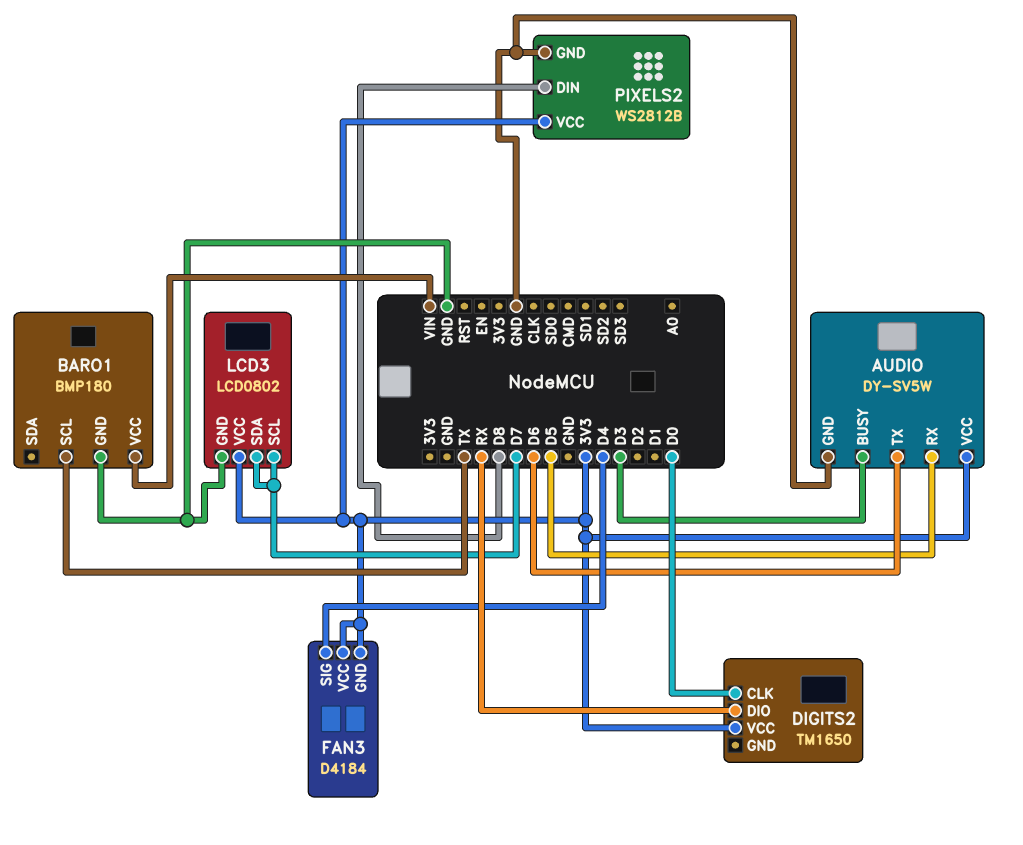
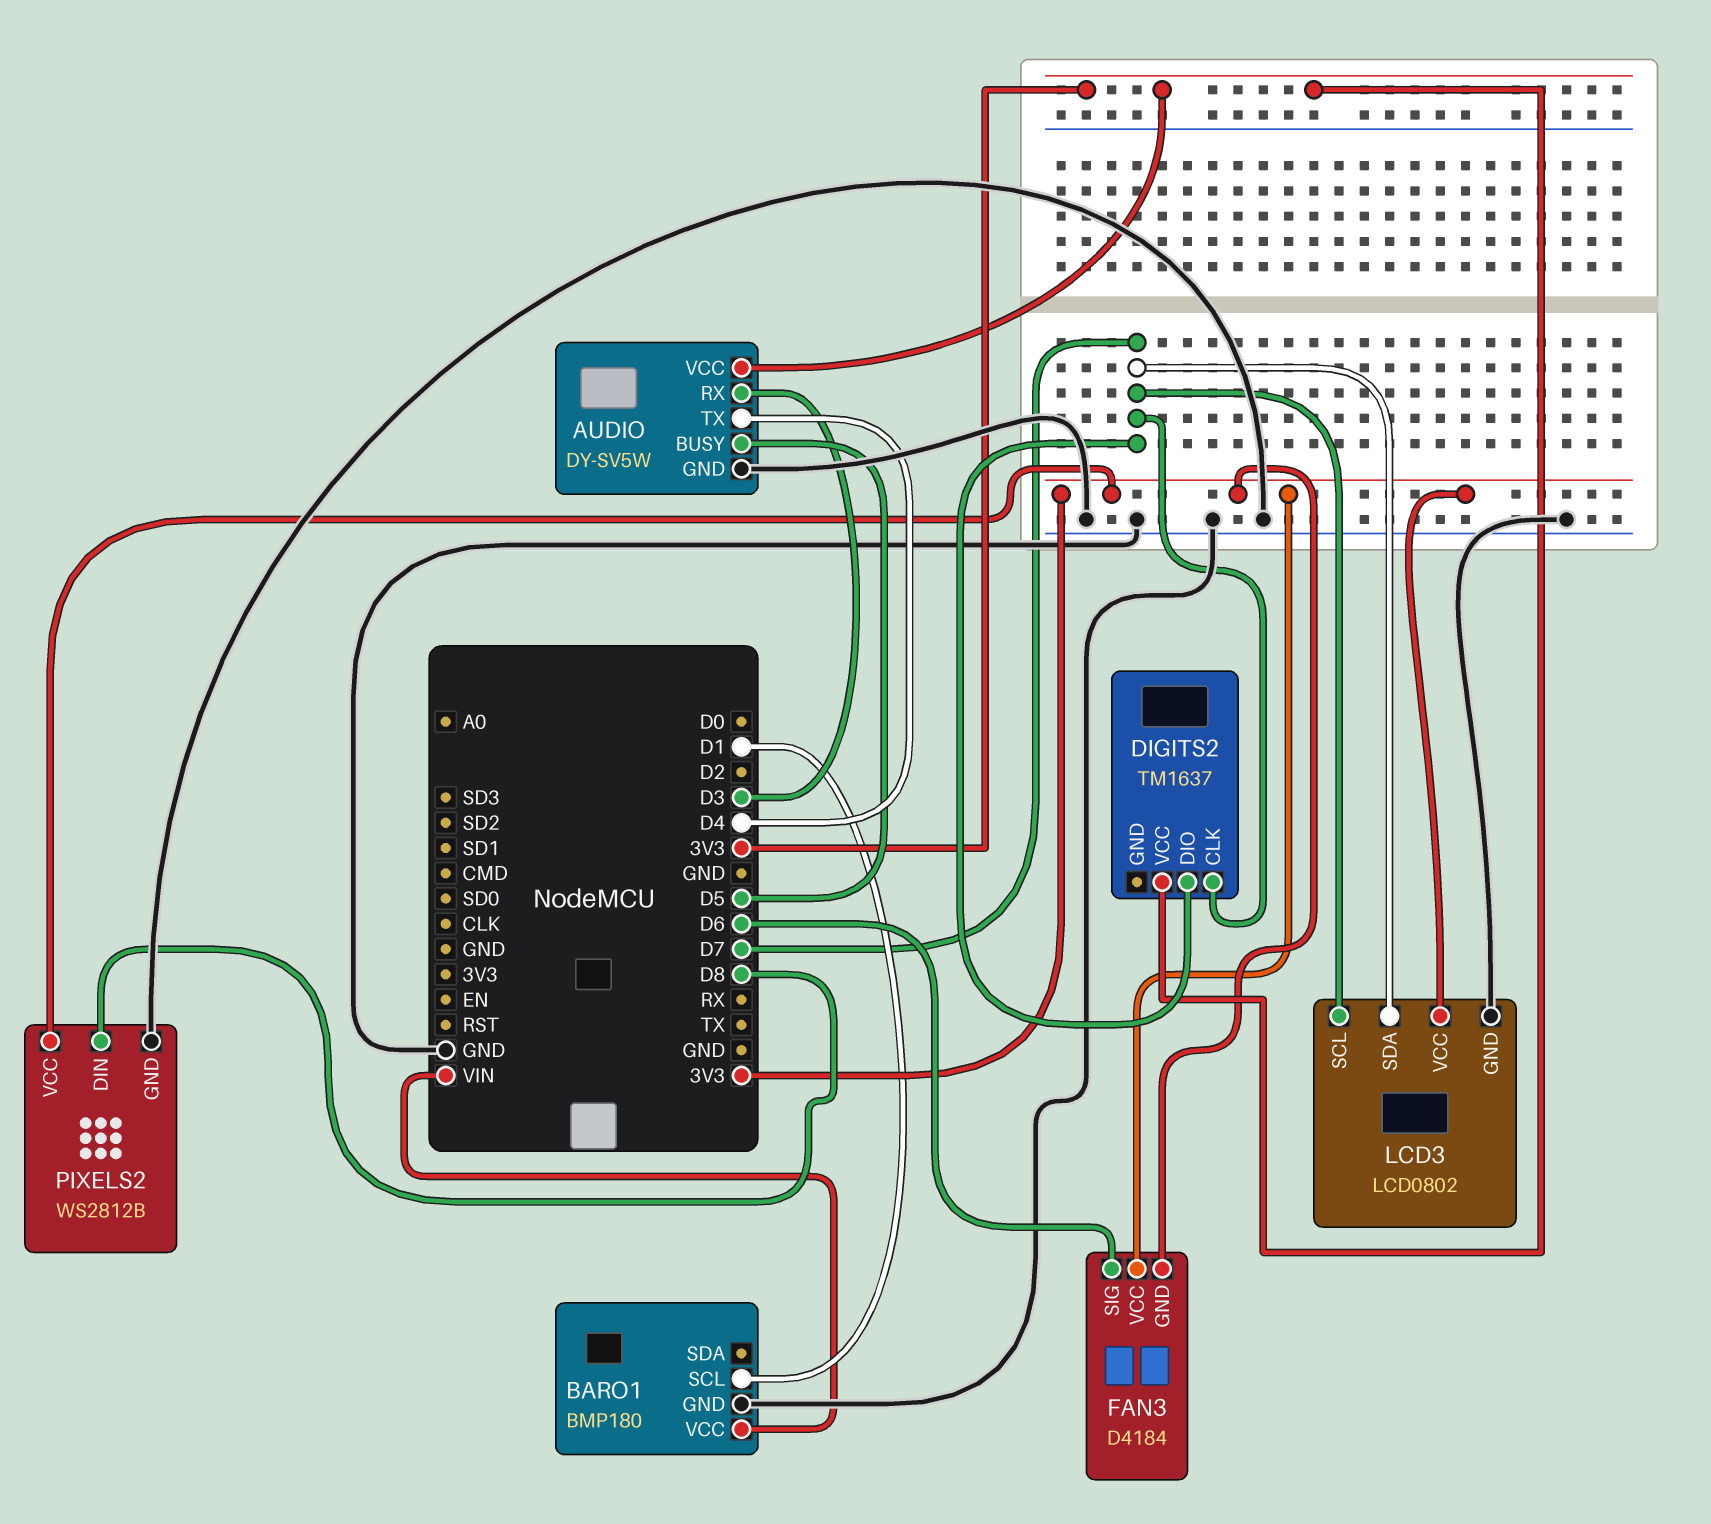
AUDIO pin BUSY: D3 -> D5
AUDIO pin RX: D5 -> D3
AUDIO pin TX: D6 -> D4
BARO1 pin SCL: TX -> D1
DIGITS2: TM1650 -> TM1637
DIGITS2 pin CLK: D0 -> D7
DIGITS2 pin DIO: RX -> D7
FAN3 pin SIG: D4 -> D6

